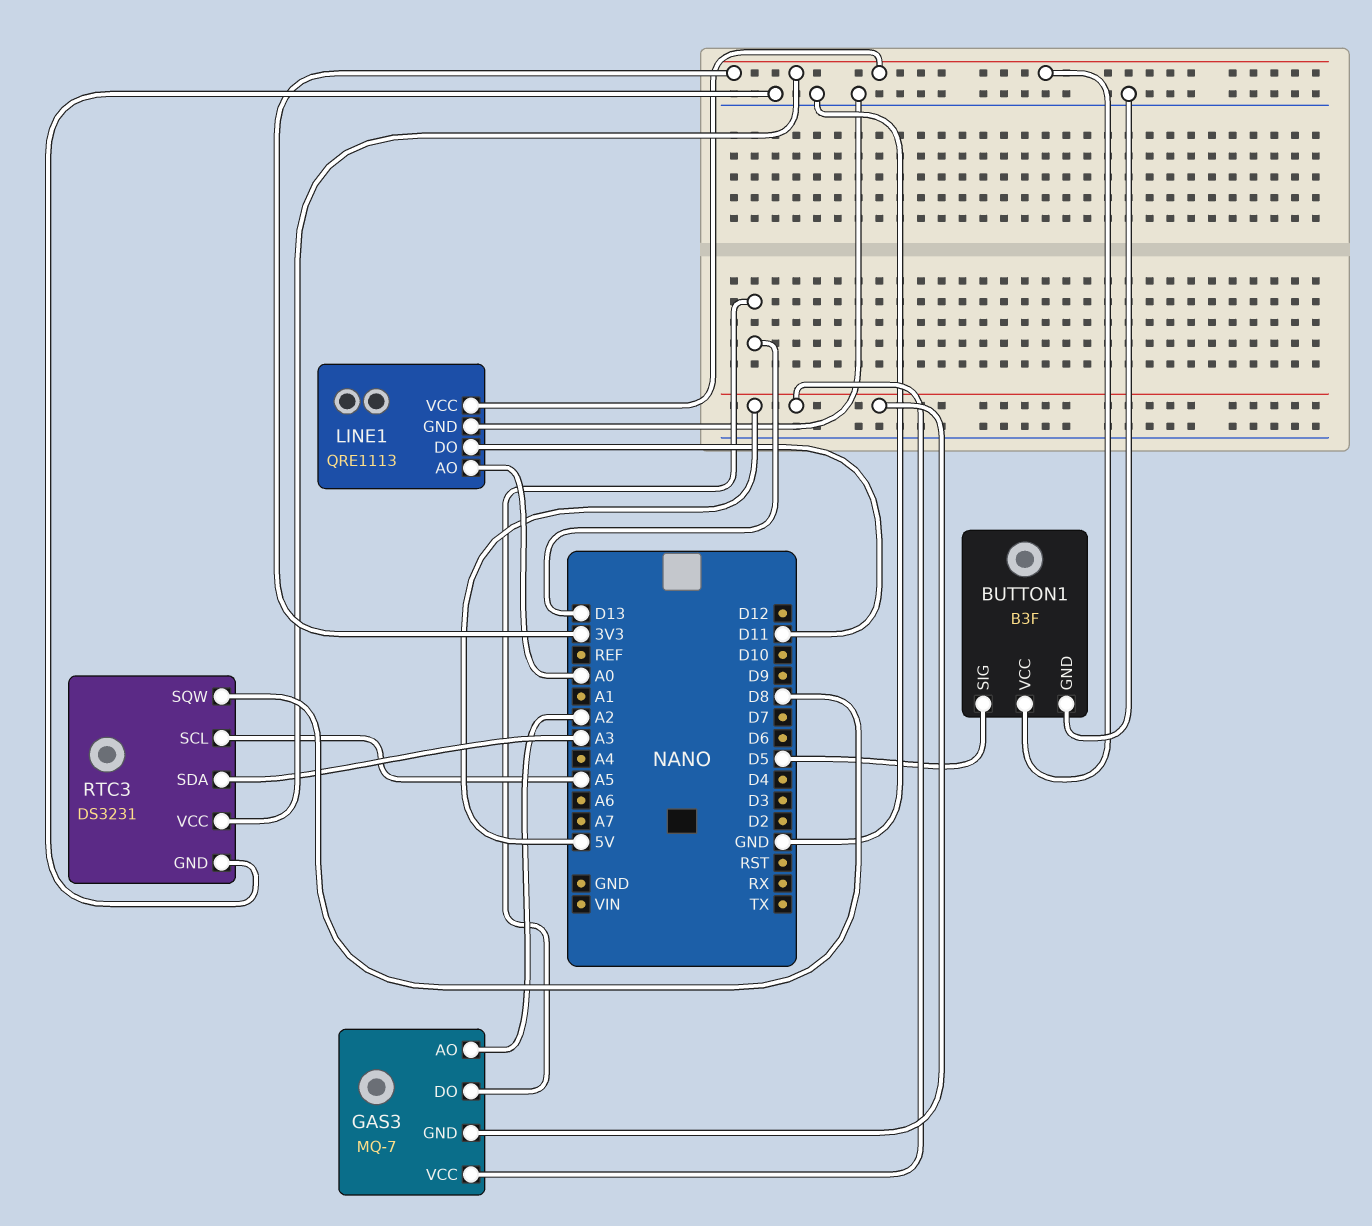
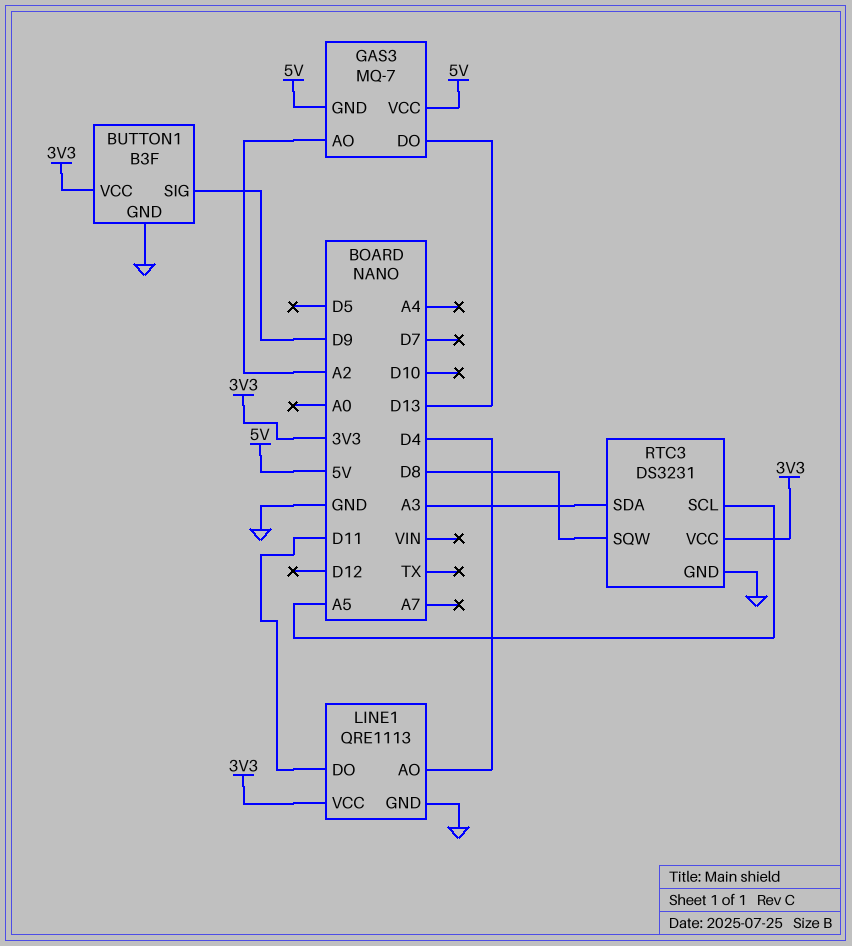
BUTTON1 pin SIG: D5 -> D9
LINE1 pin AO: A0 -> D4

